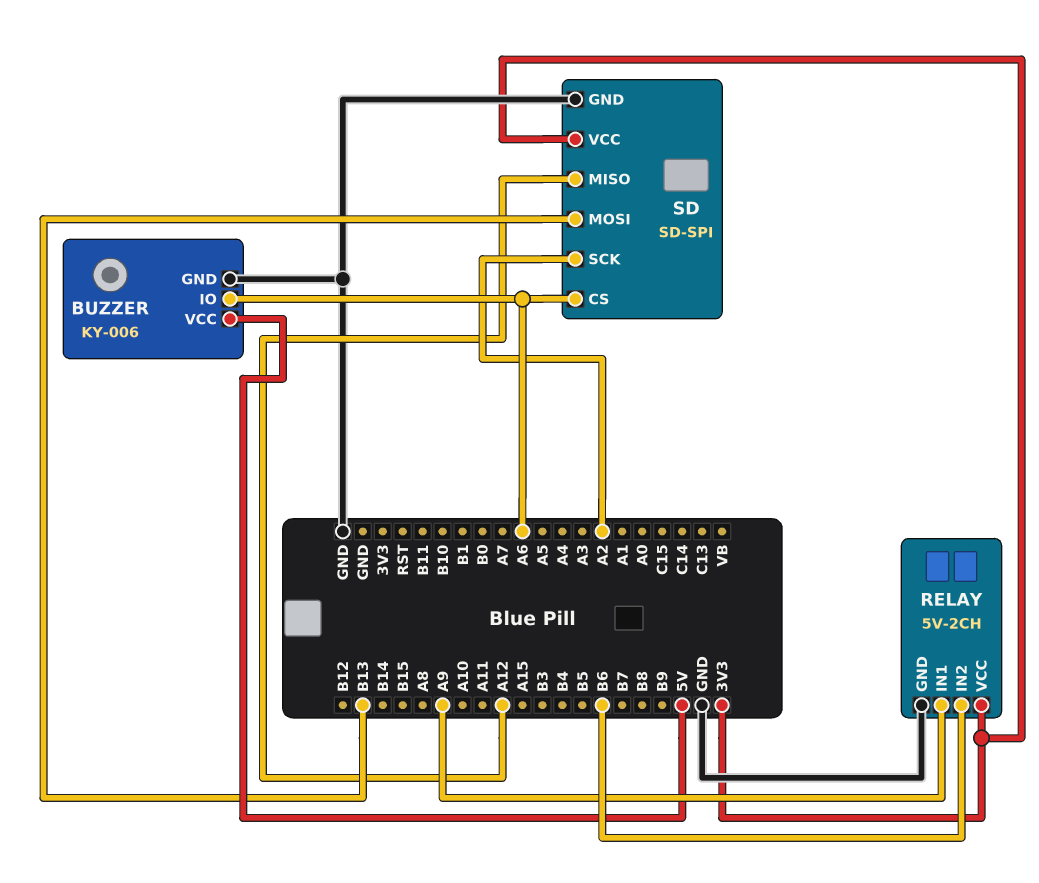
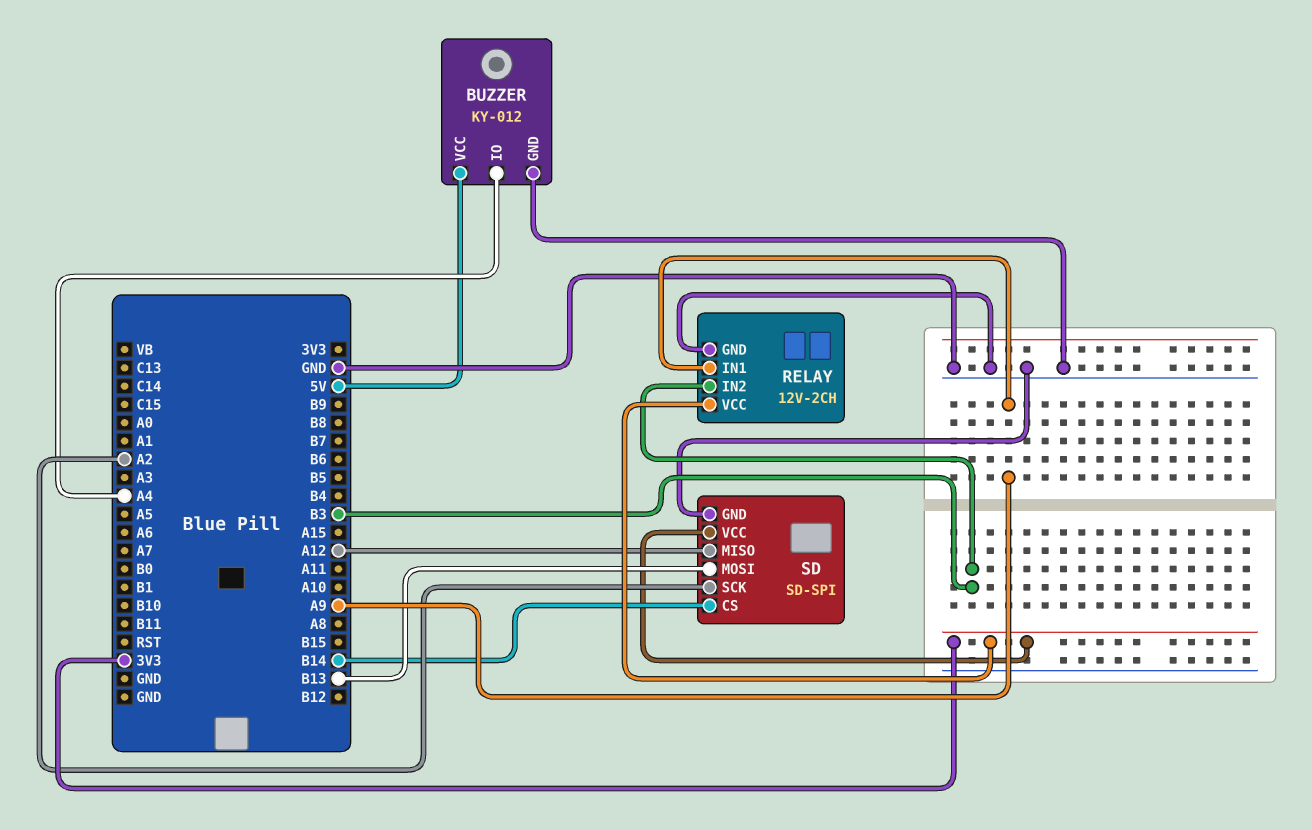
BUZZER: KY-006 -> KY-012
BUZZER pin IO: A6 -> A4
RELAY: 5V-2CH -> 12V-2CH
RELAY pin IN2: B6 -> B3
SD pin CS: A6 -> B14

